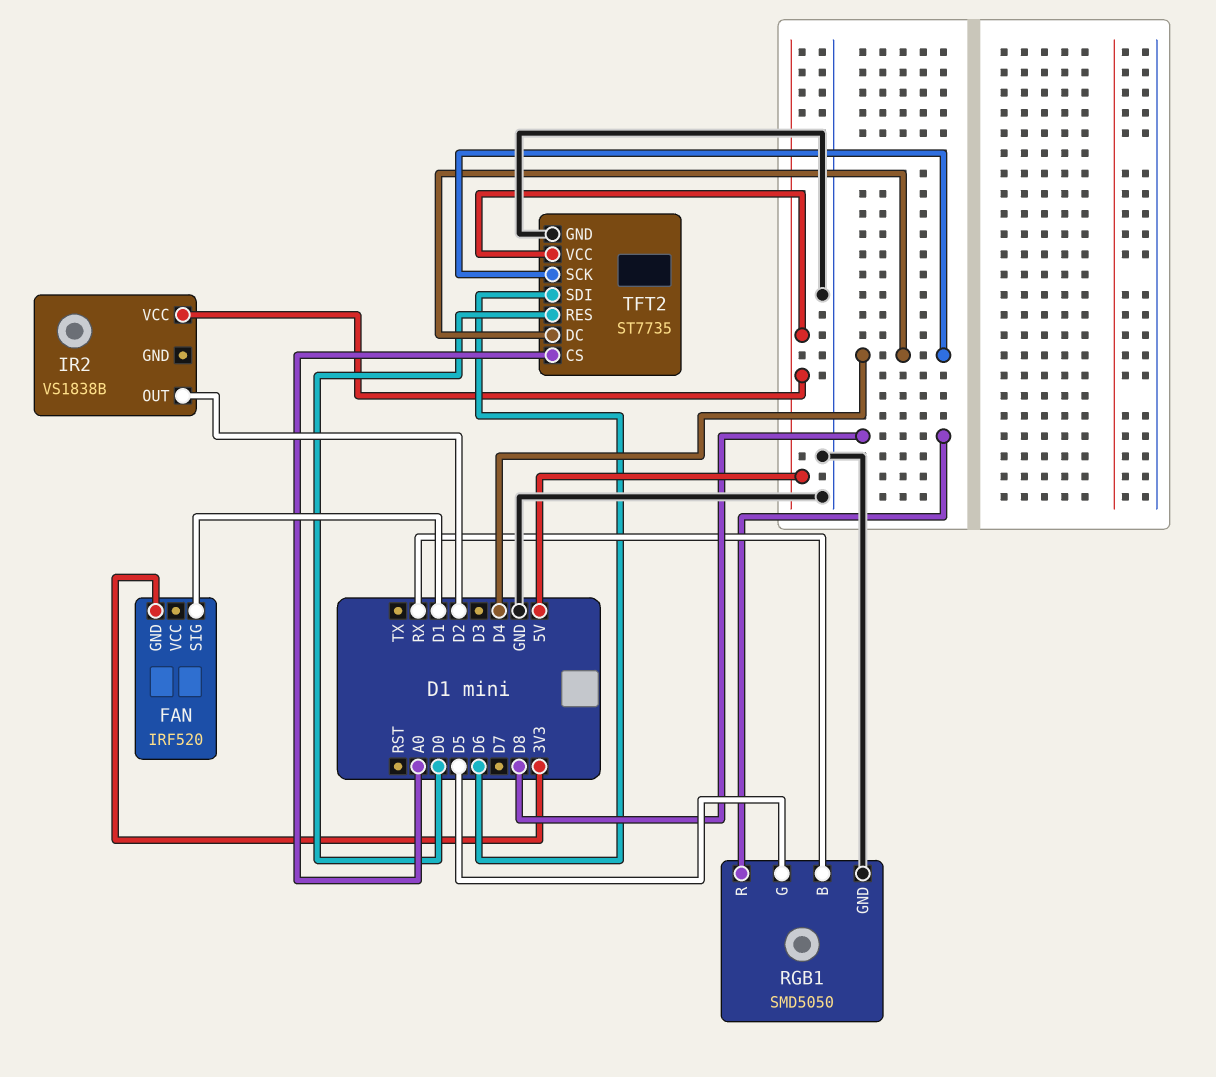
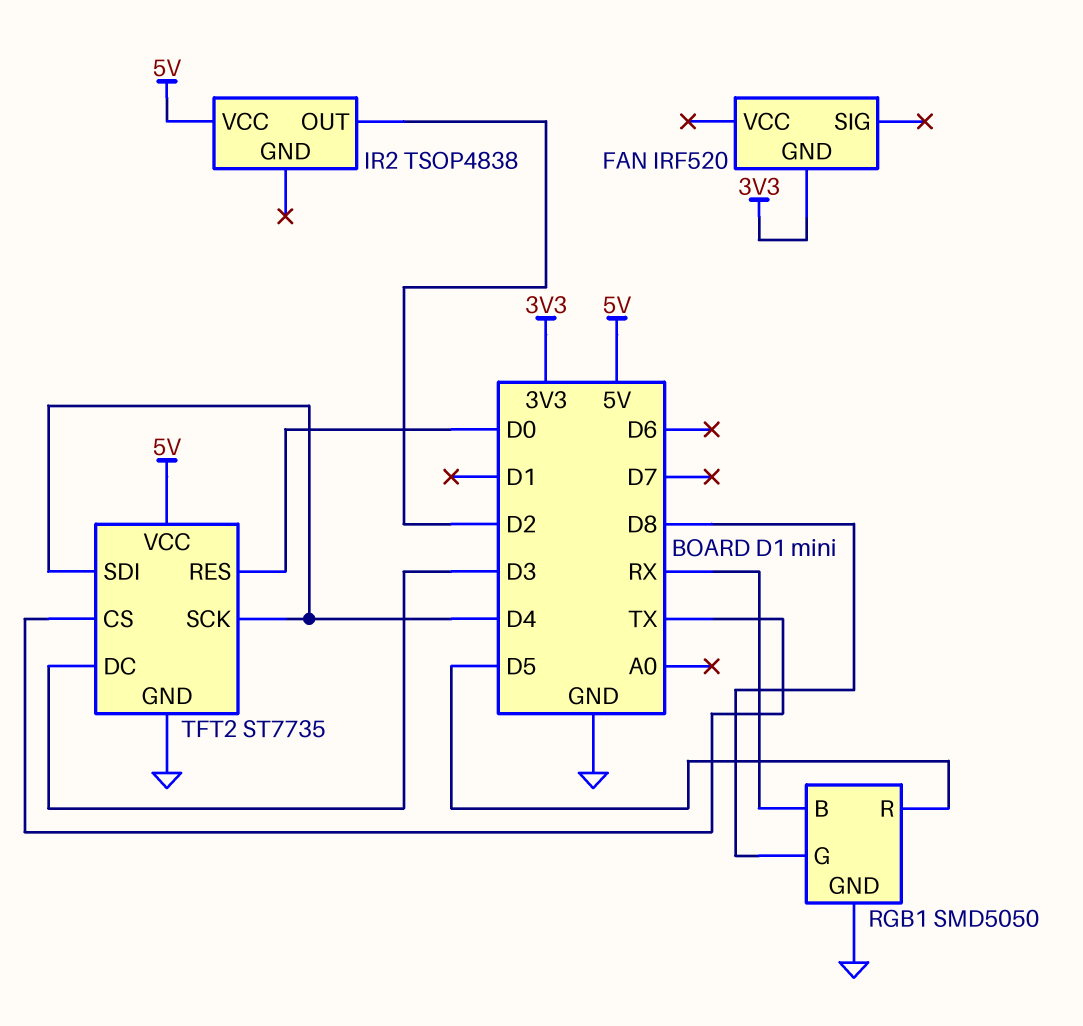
FAN pin SIG: D1 -> none
IR2: VS1838B -> TSOP4838
RGB1 pin G: D5 -> D8
RGB1 pin R: D8 -> D5
TFT2 pin CS: A0 -> TX
TFT2 pin DC: D4 -> D3
TFT2 pin SDI: D6 -> D4

